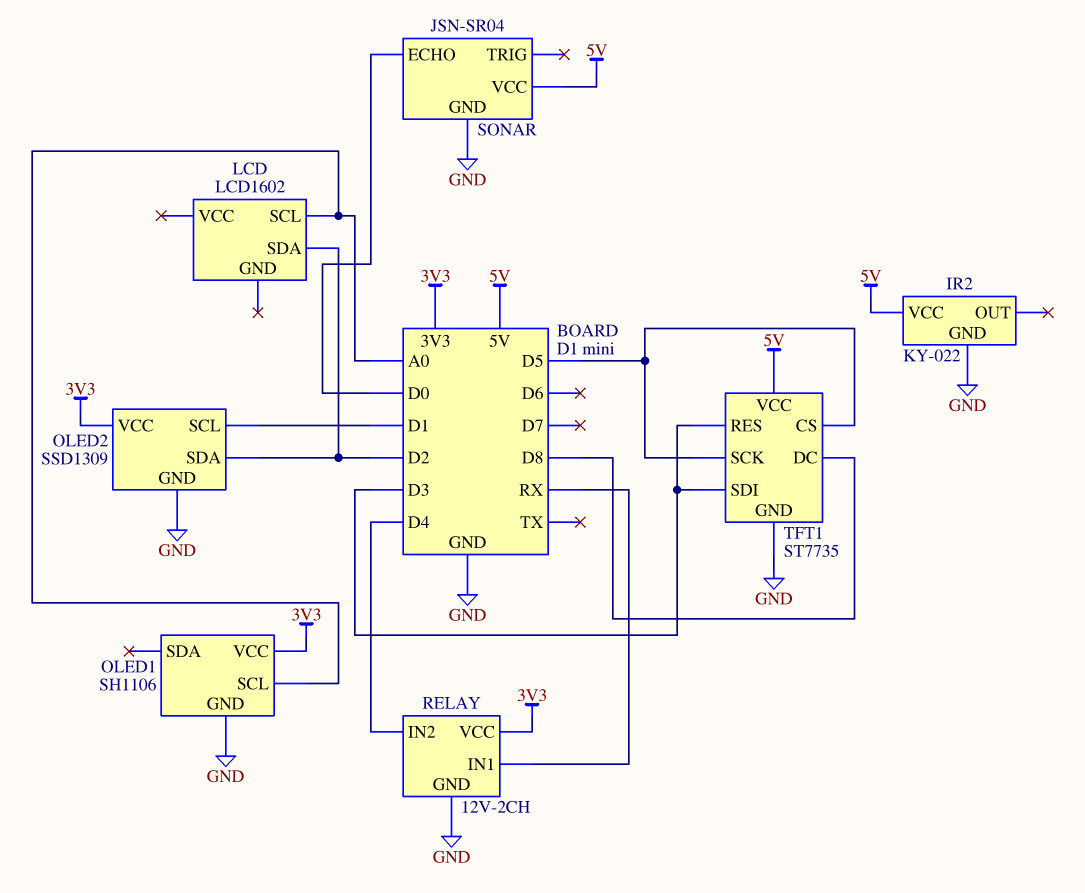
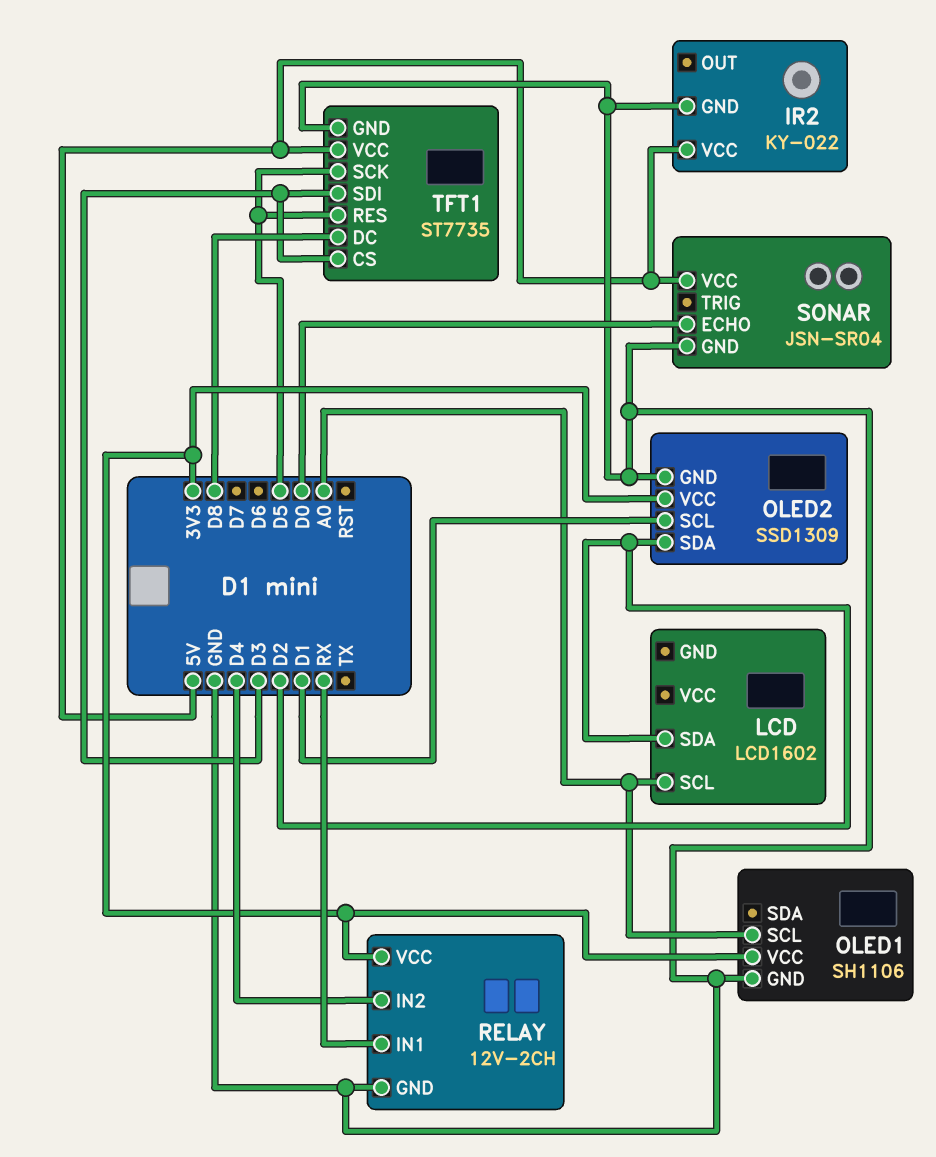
TFT1 pin CS: D5 -> D3
TFT1 pin RES: D3 -> D5

